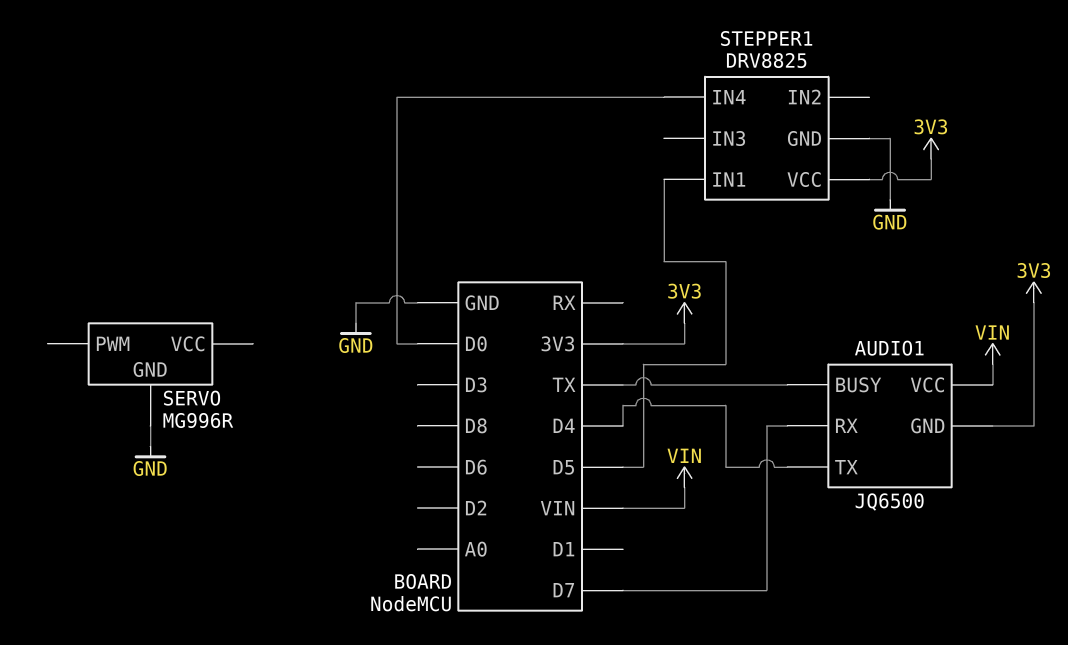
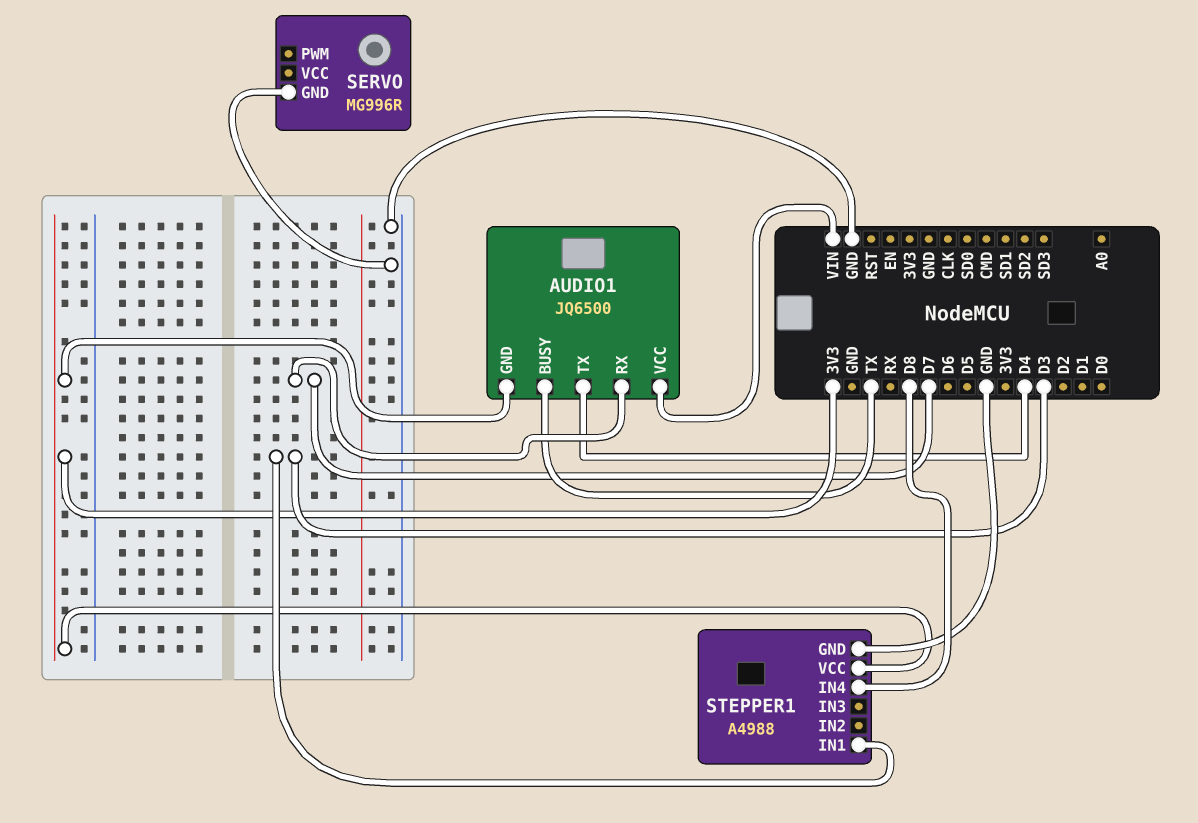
STEPPER1: DRV8825 -> A4988
STEPPER1 pin IN1: D5 -> D3
STEPPER1 pin IN4: D0 -> D8

